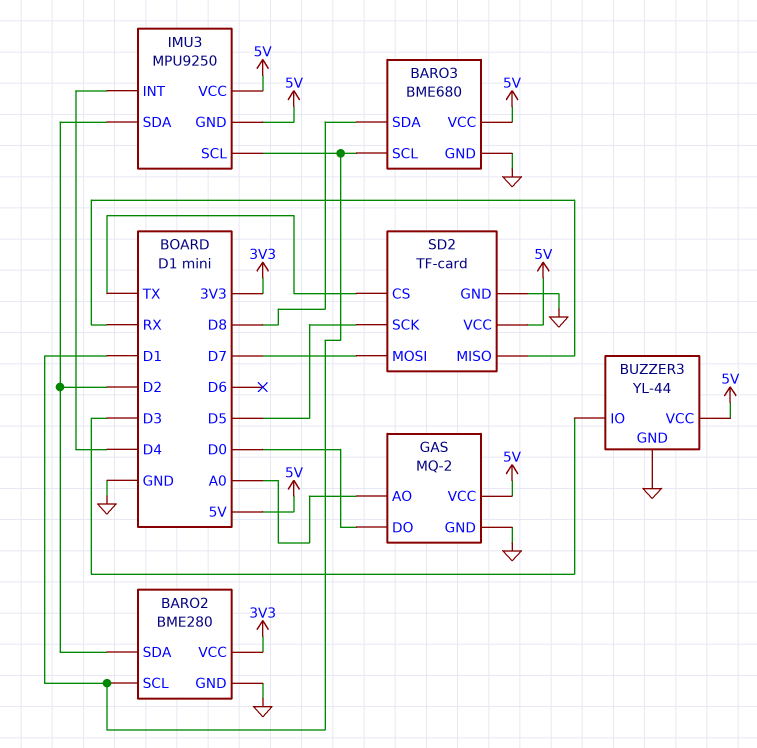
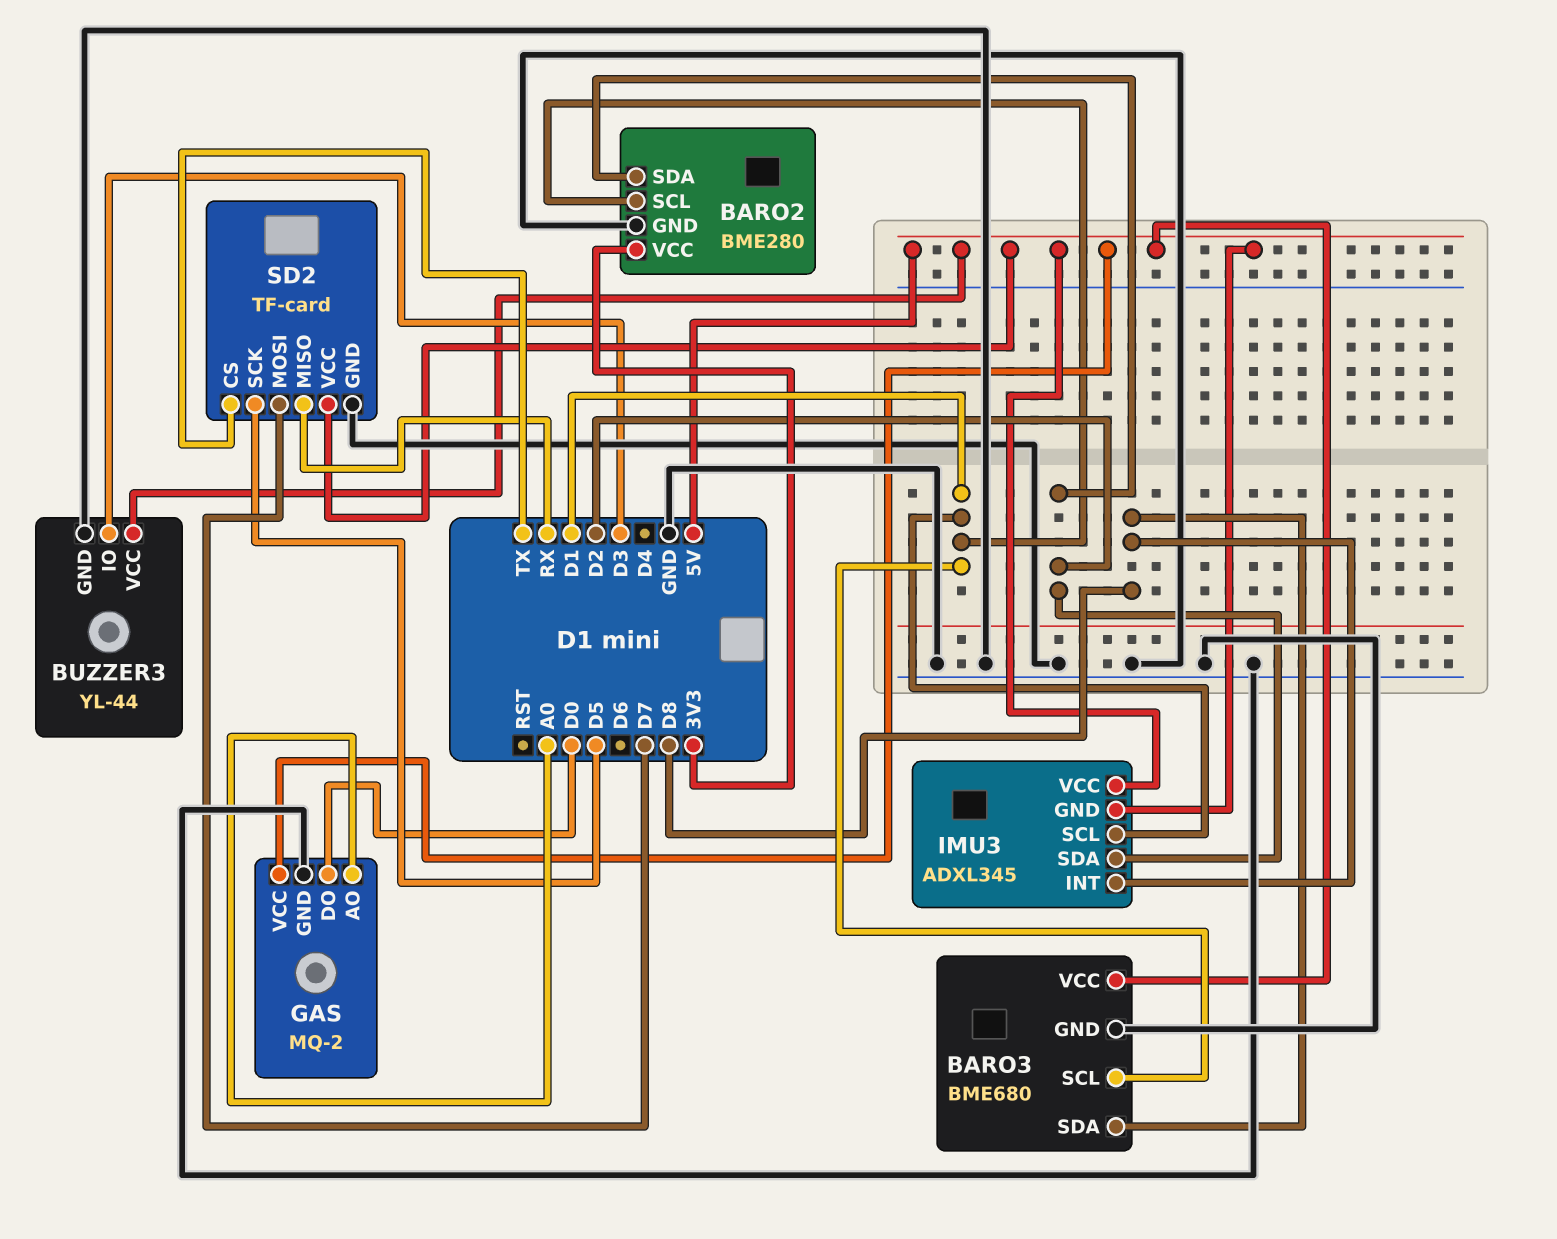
IMU3: MPU9250 -> ADXL345
IMU3 pin INT: D4 -> D8

